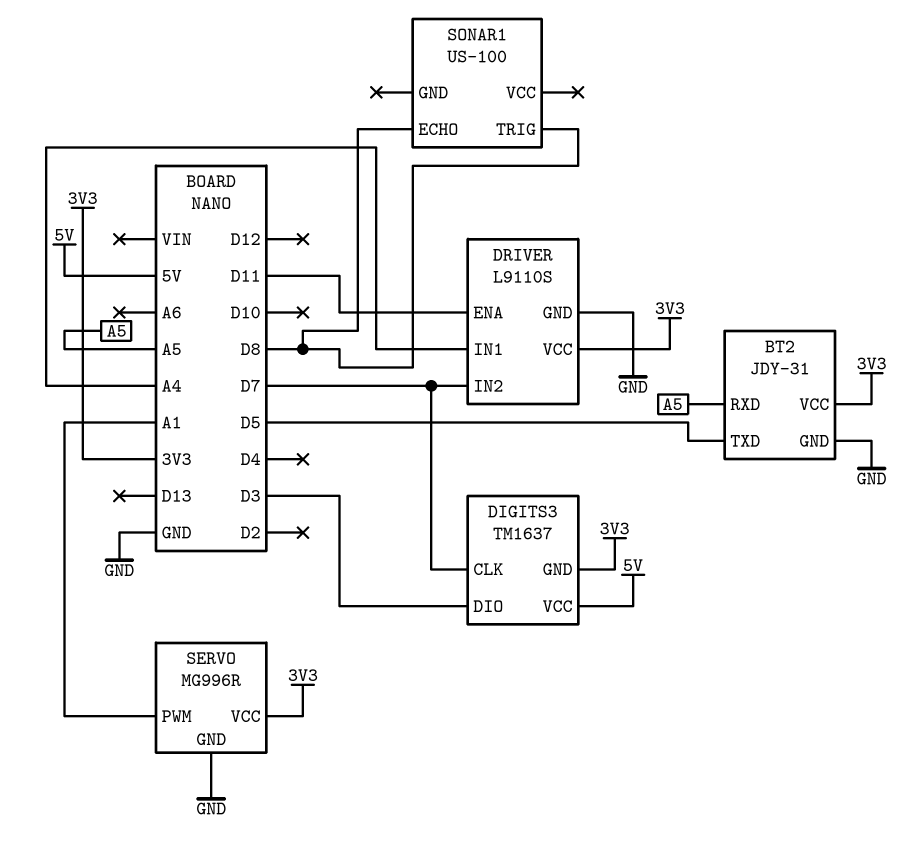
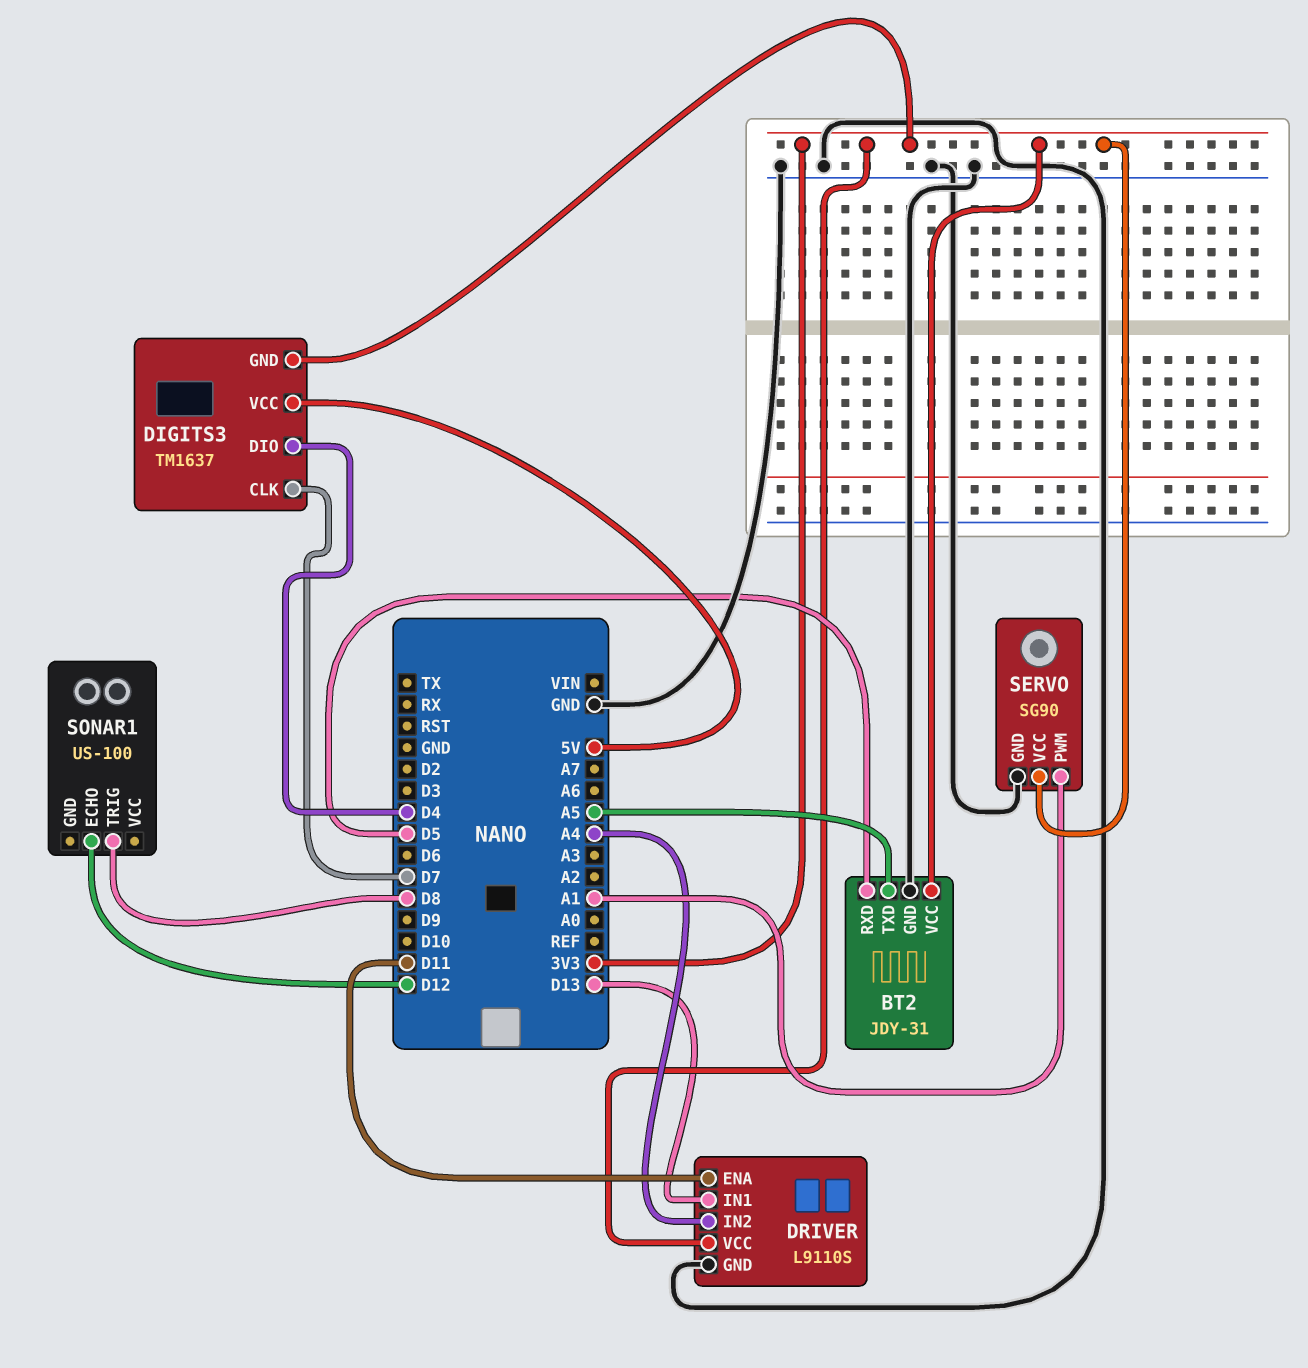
BT2 pin RXD: A5 -> D5
BT2 pin TXD: D5 -> A5
DIGITS3 pin DIO: D3 -> D4
DRIVER pin IN1: A4 -> D13
DRIVER pin IN2: D7 -> A4
SERVO: MG996R -> SG90
SONAR1 pin ECHO: D8 -> D12

